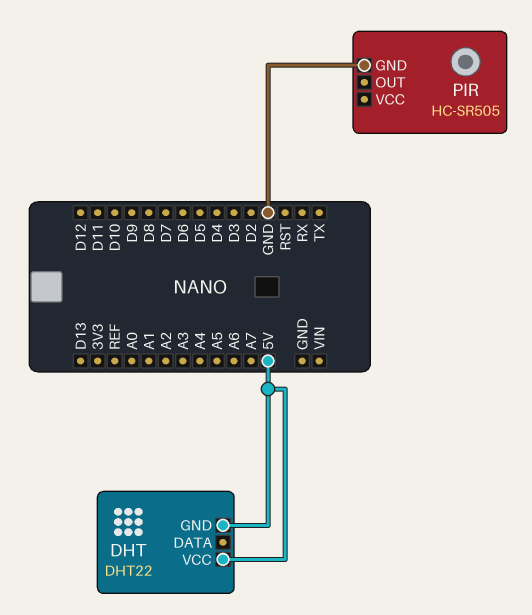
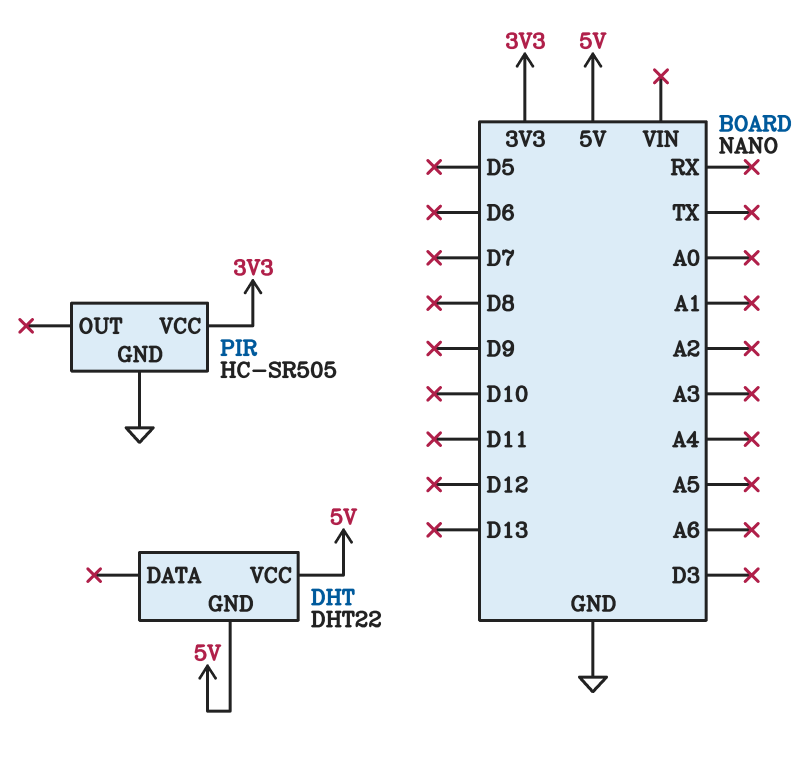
PIR pin VCC: none -> 3V3

